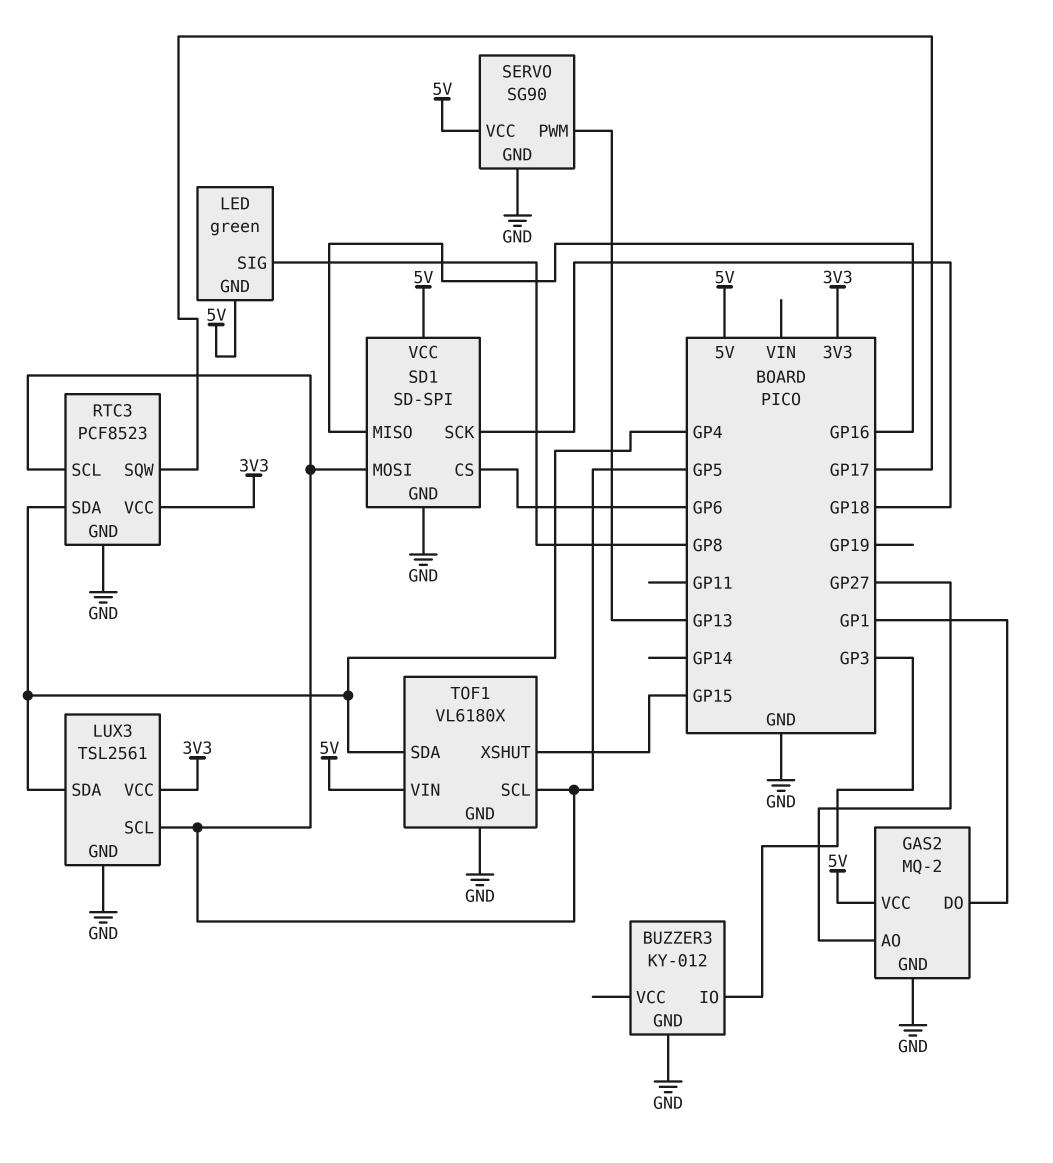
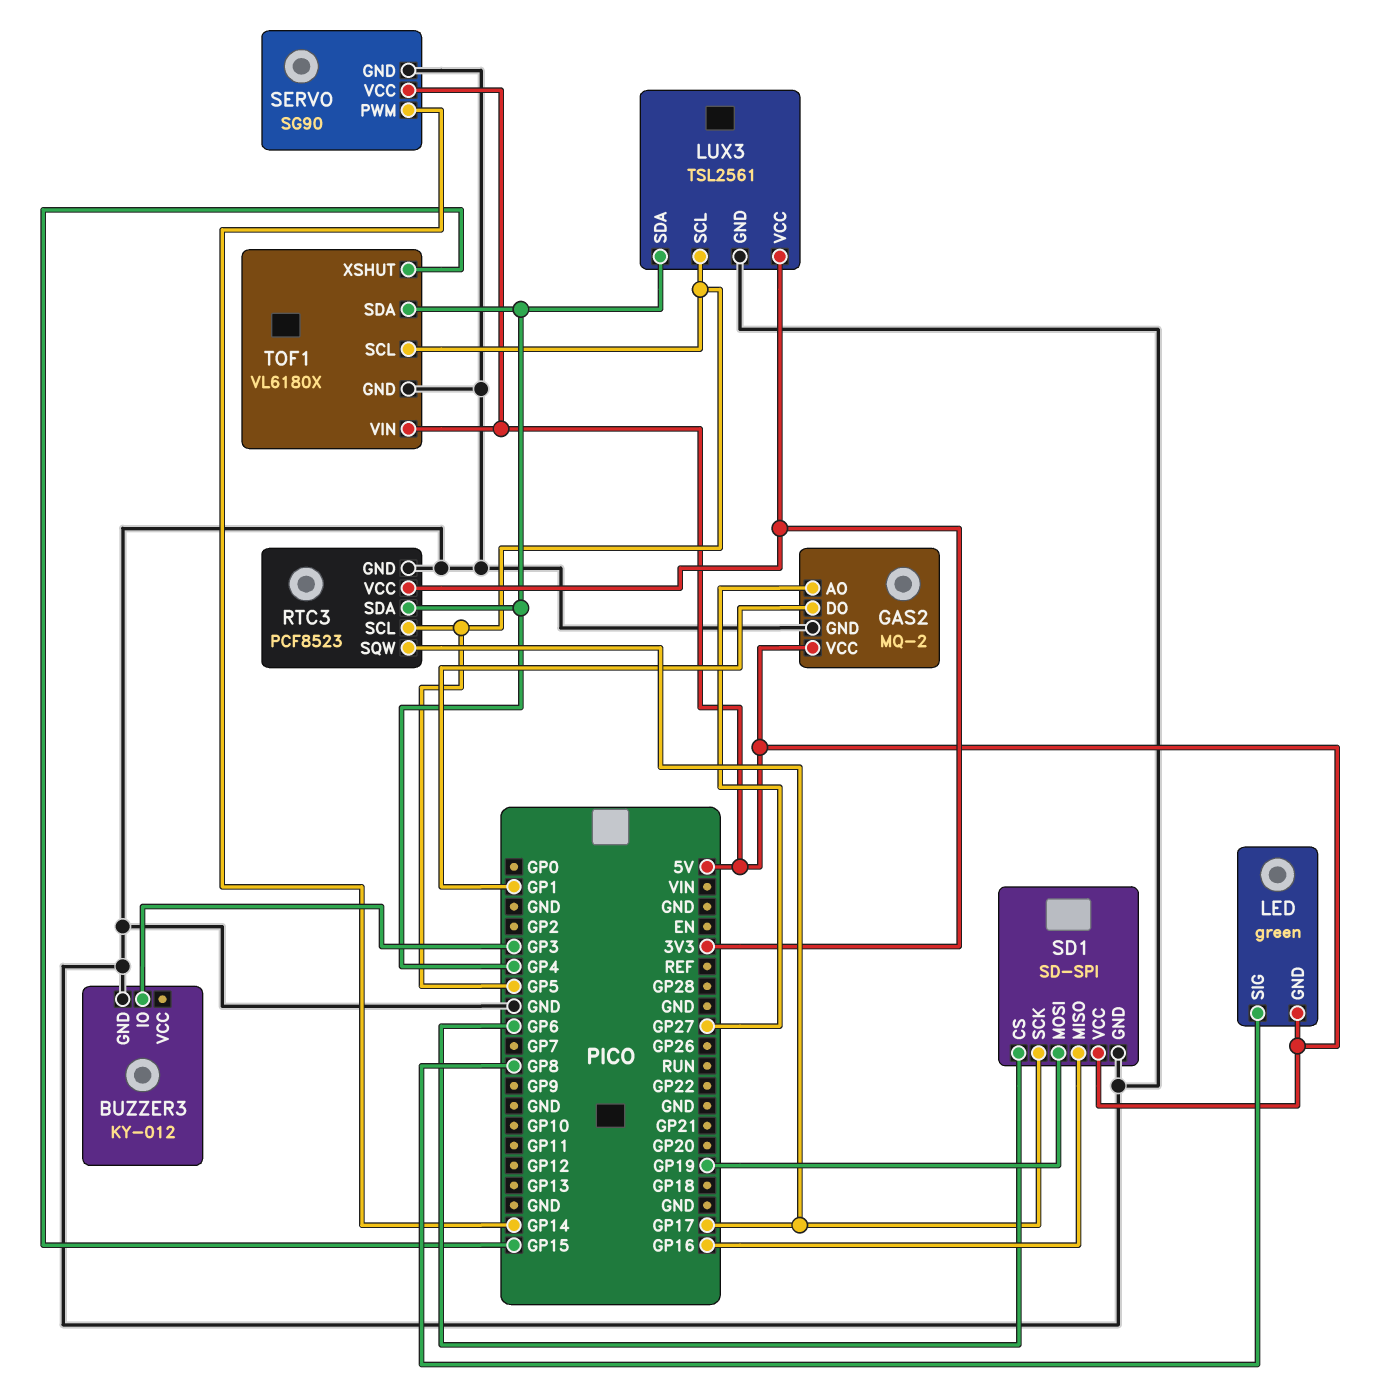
SD1 pin MOSI: GP5 -> GP19
SD1 pin SCK: GP18 -> GP17
SERVO pin PWM: GP13 -> GP14

